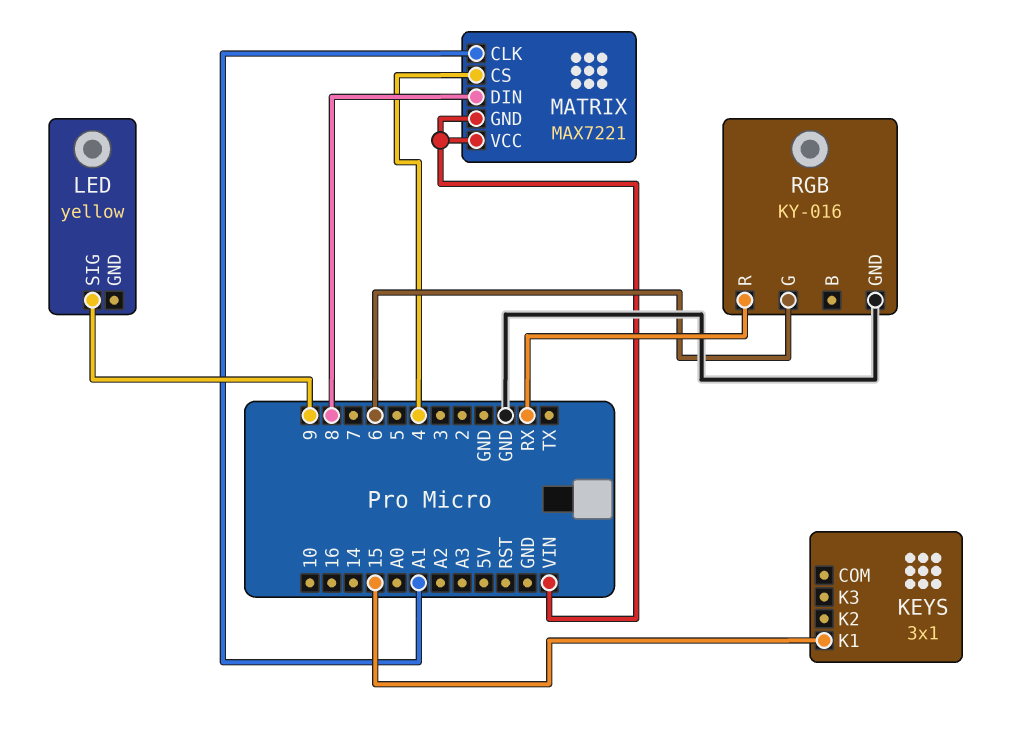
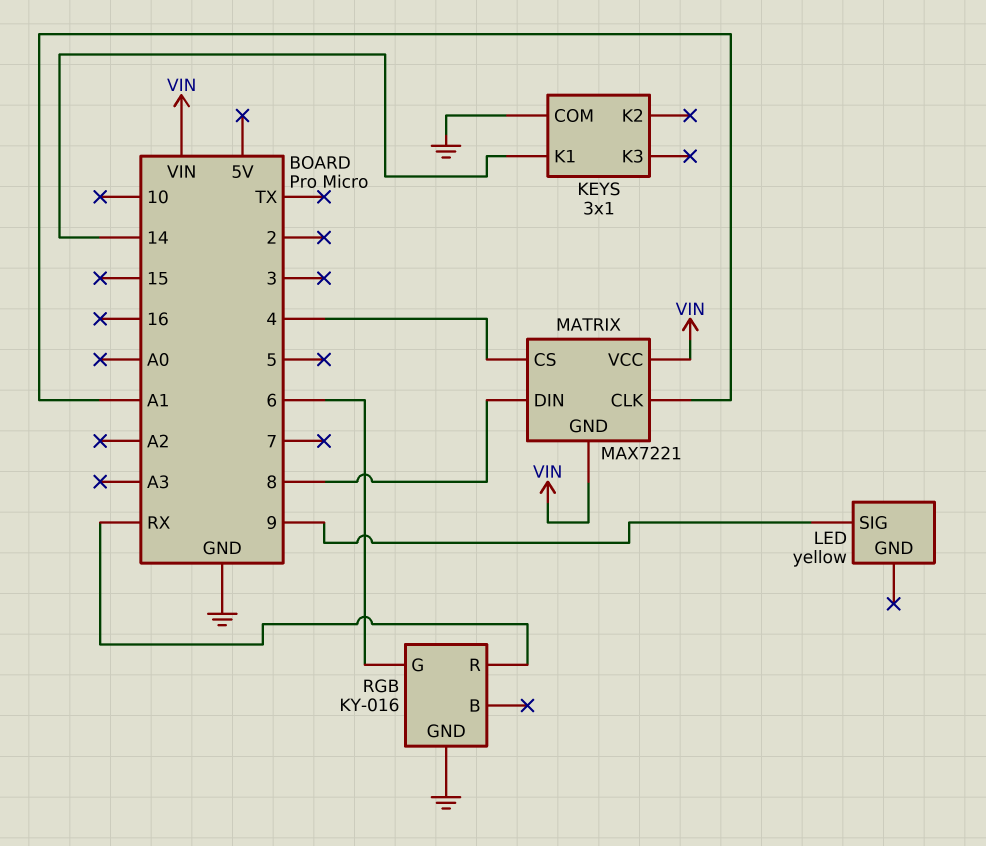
KEYS pin COM: none -> GND
KEYS pin K1: 15 -> 14

